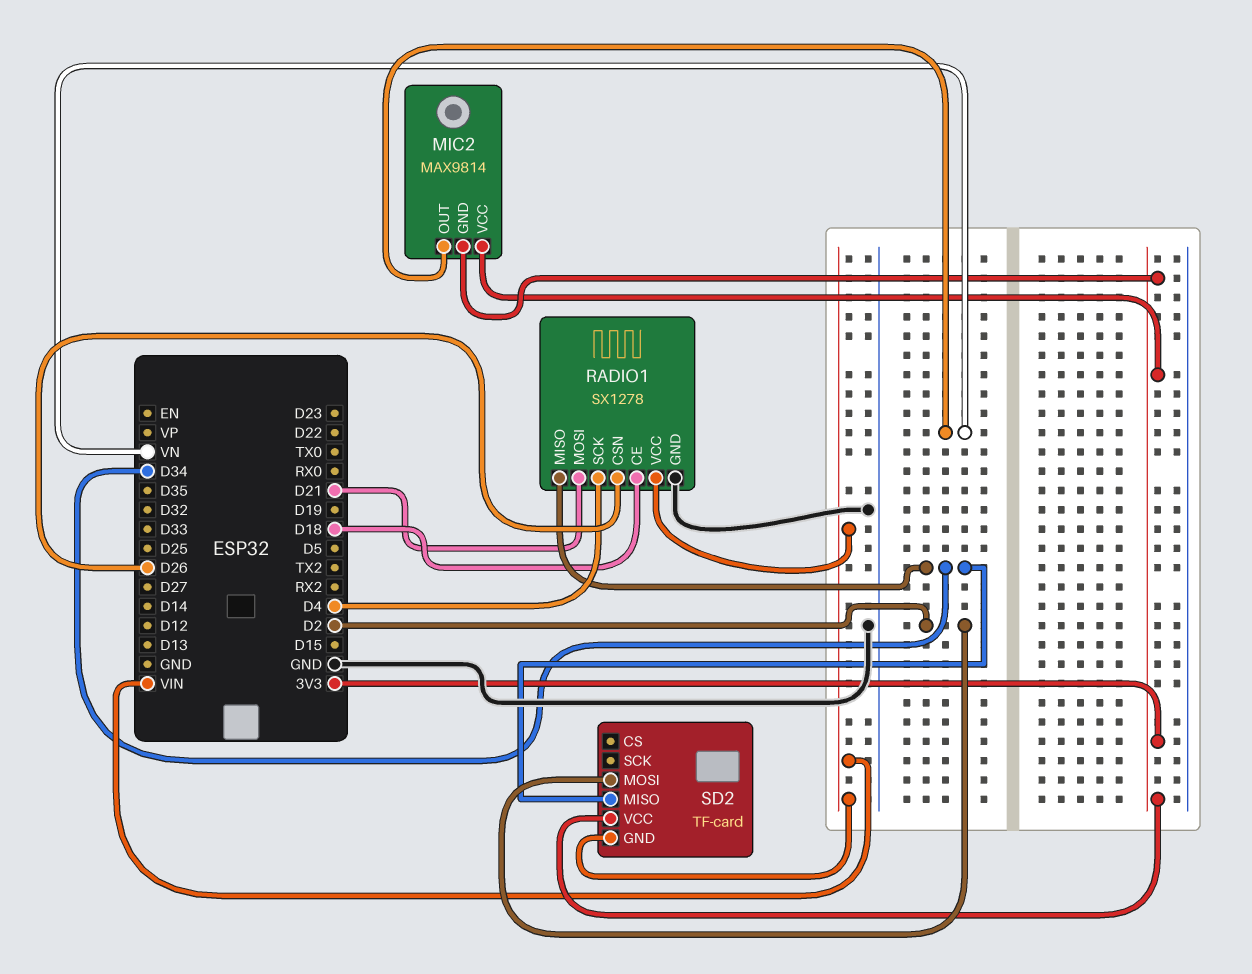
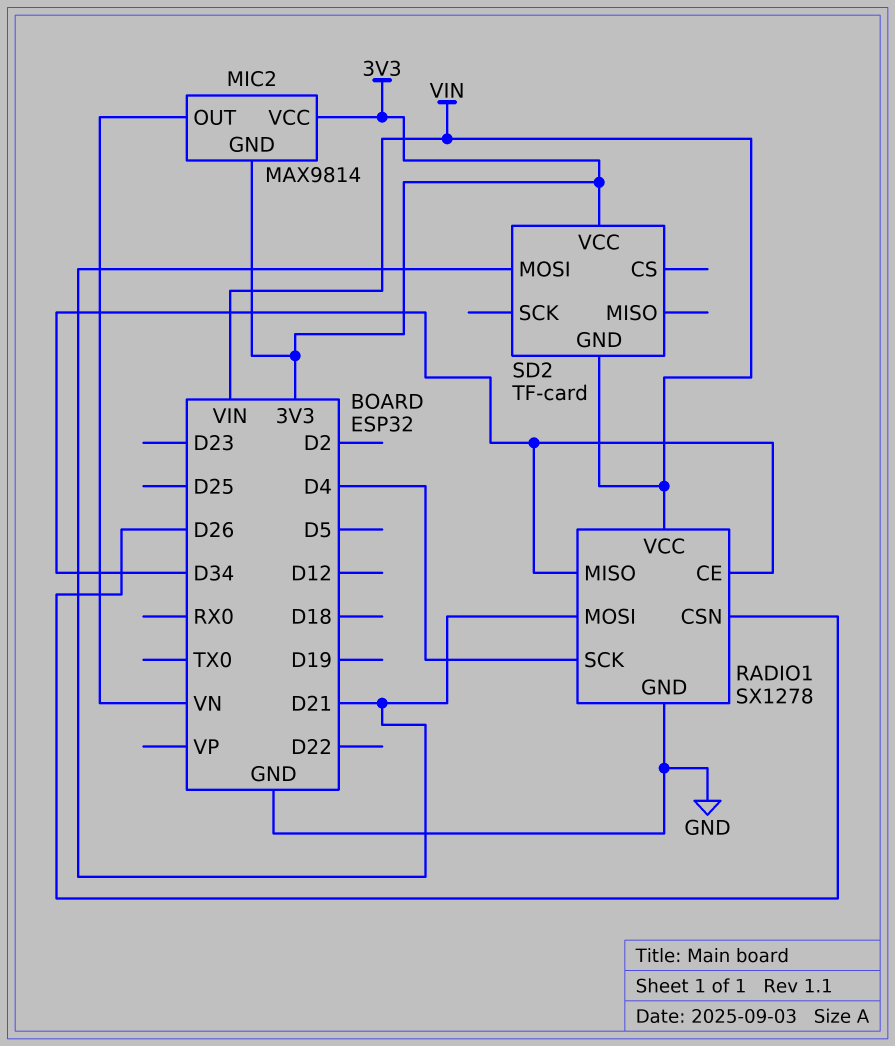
RADIO1 pin CE: D18 -> D34
SD2 pin MISO: D34 -> none
SD2 pin MOSI: D2 -> D21

